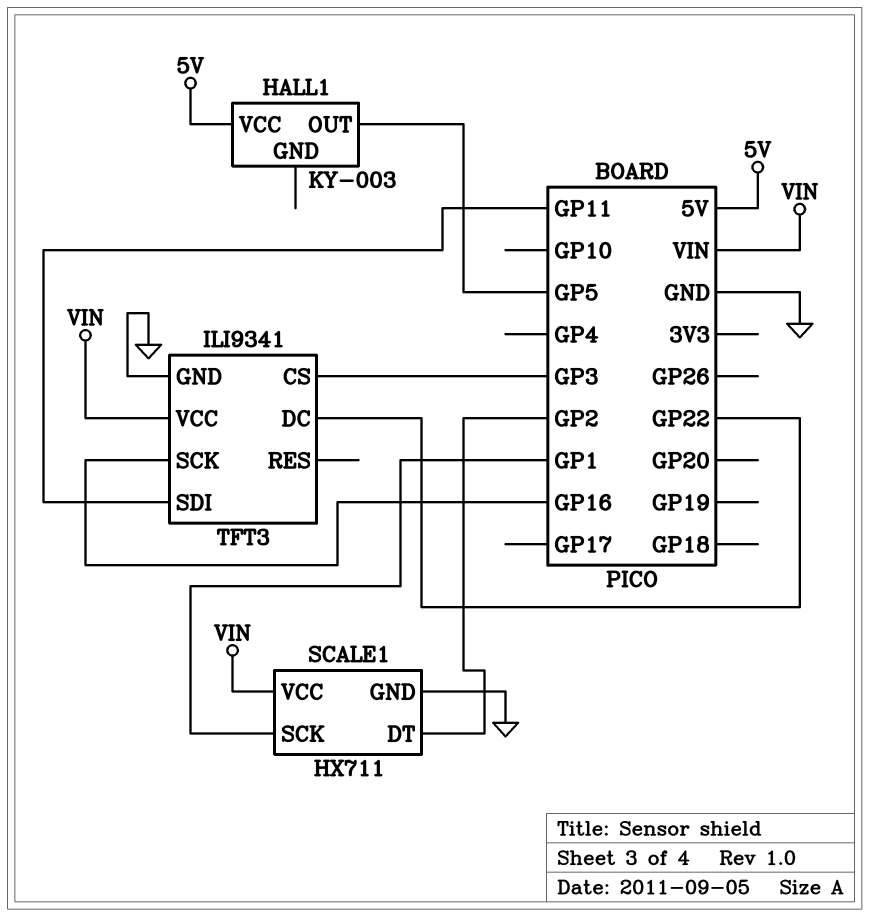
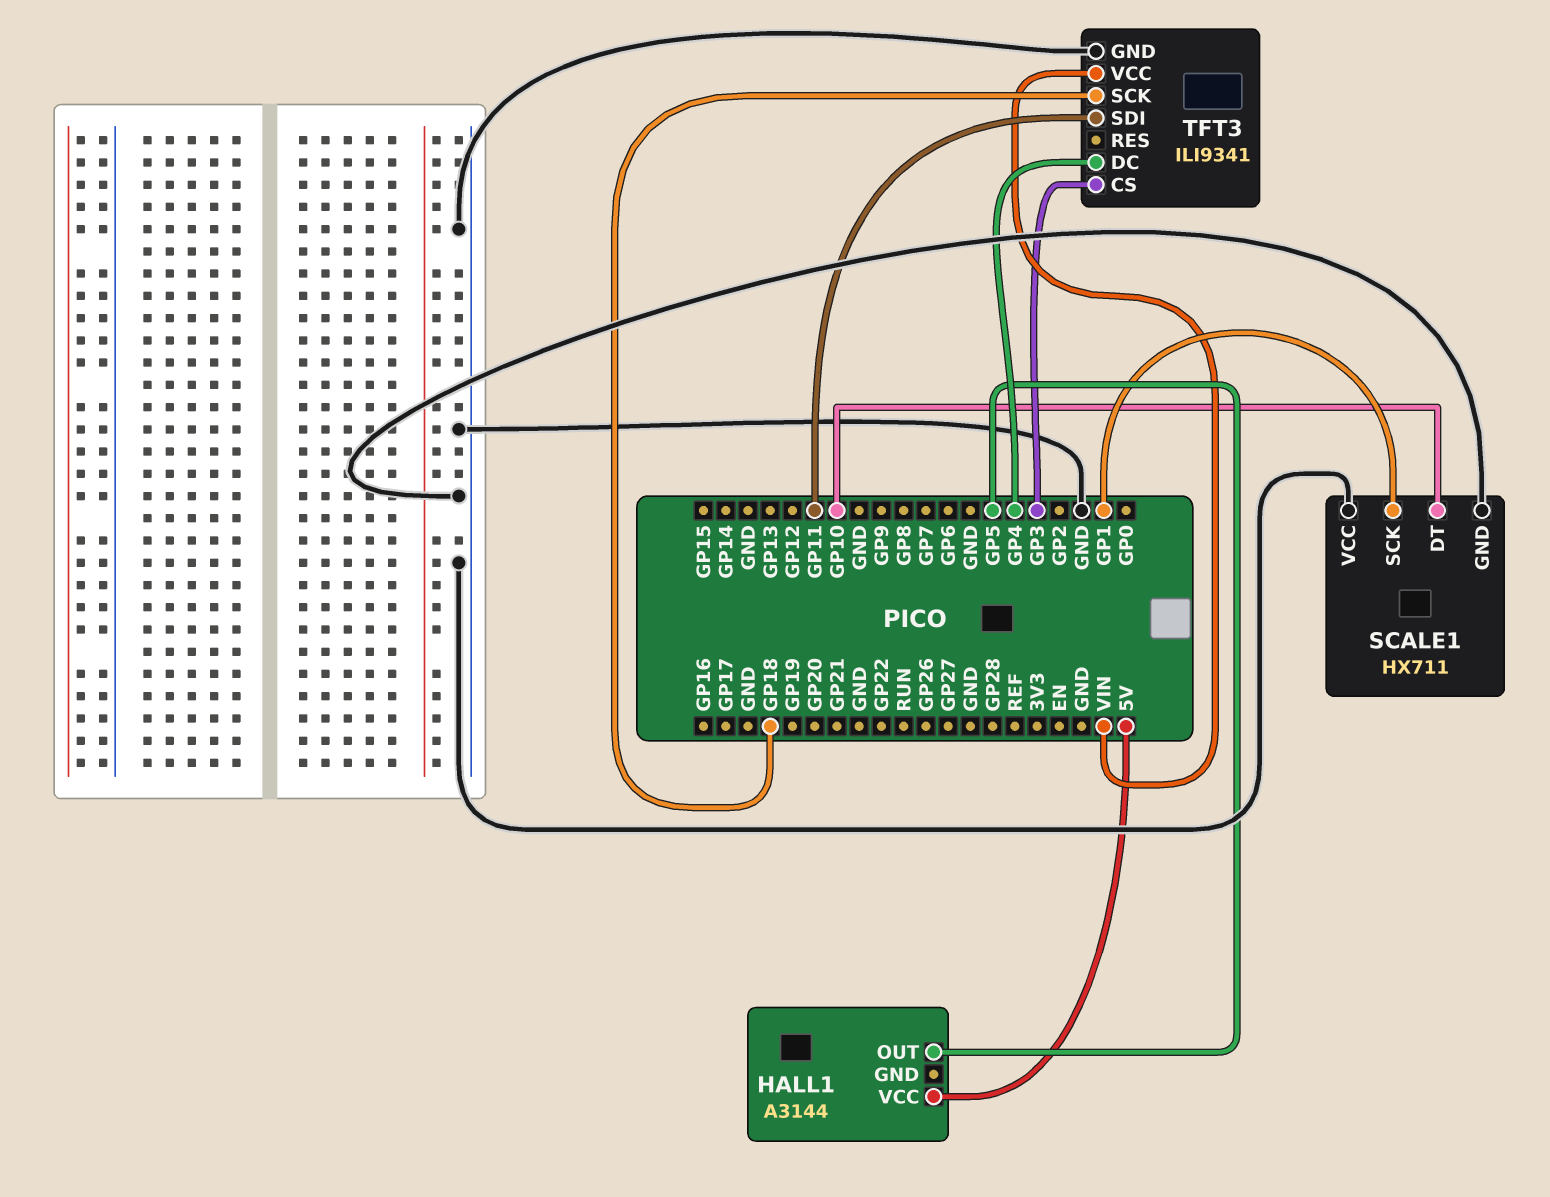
HALL1: KY-003 -> A3144
SCALE1 pin DT: GP2 -> GP10
SCALE1 pin VCC: VIN -> GND
TFT3 pin DC: GP22 -> GP4
TFT3 pin SCK: GP16 -> GP18

